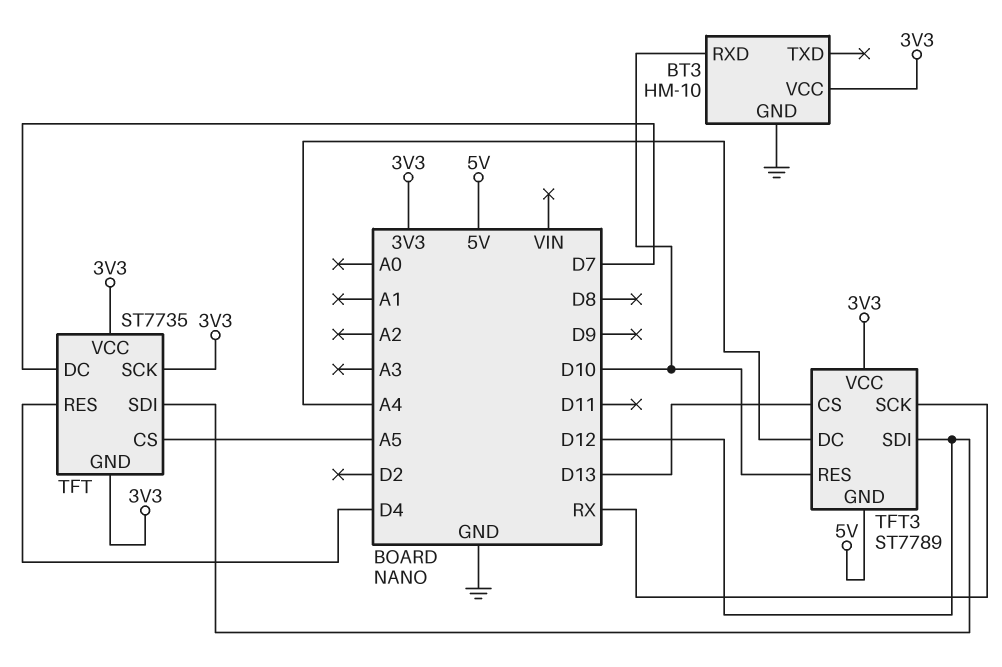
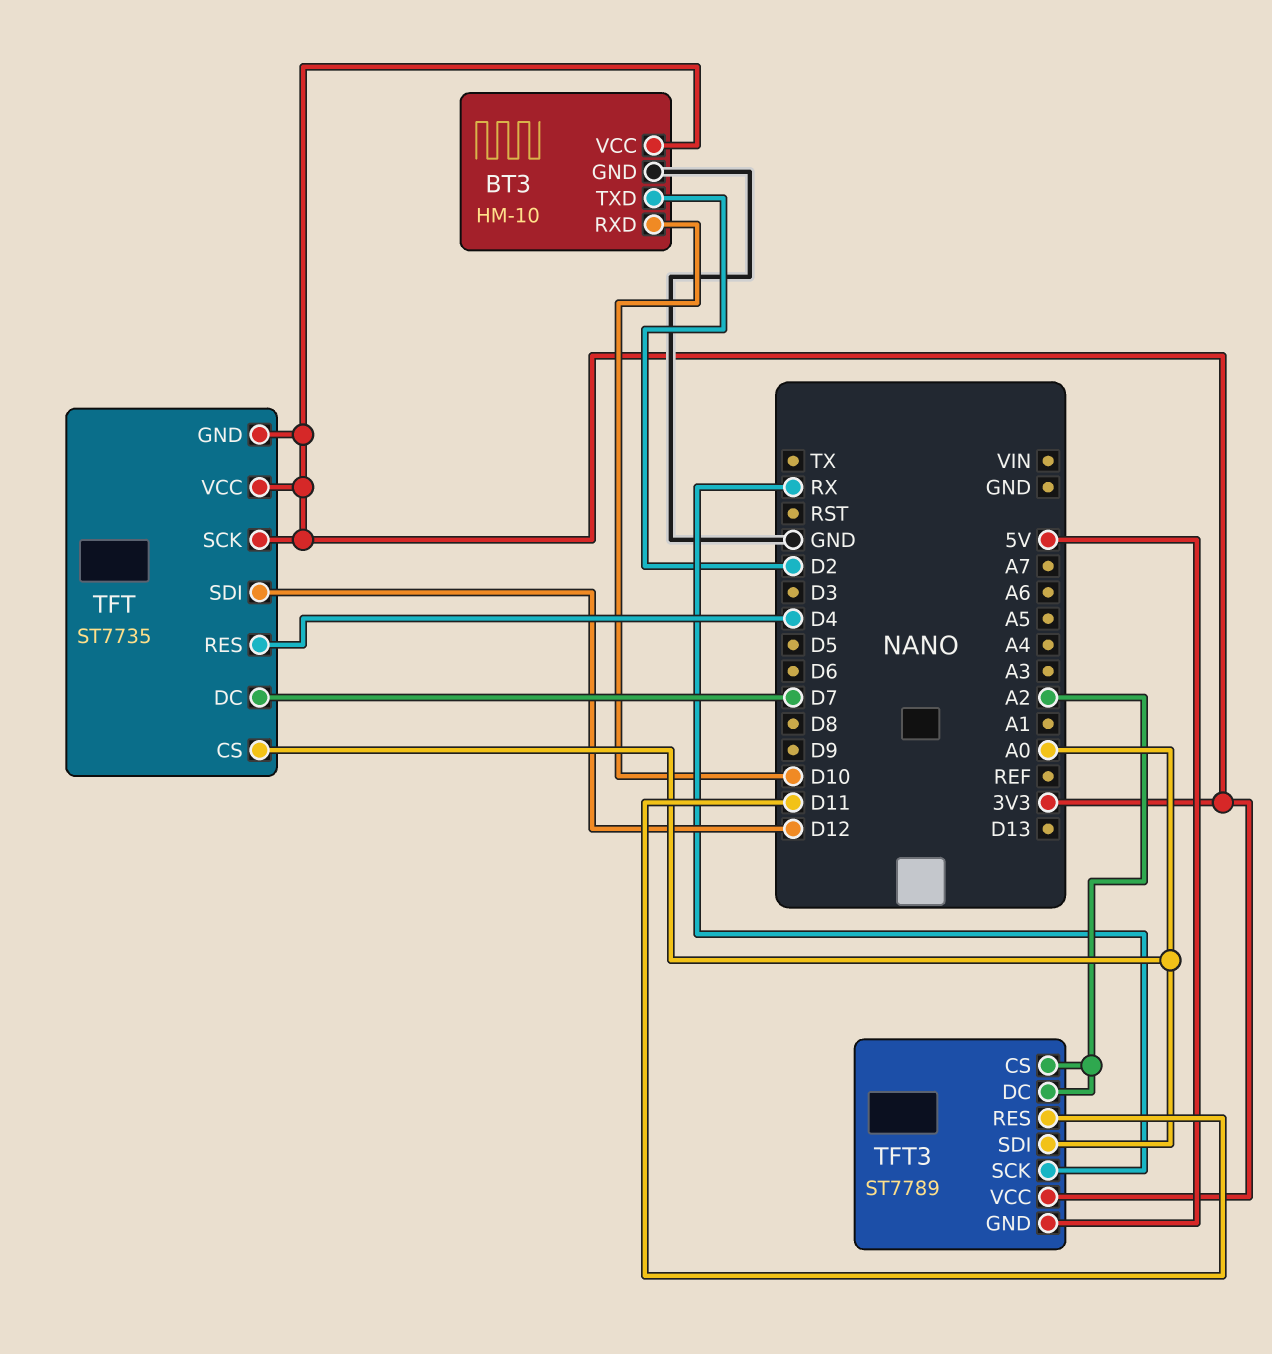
BT3 pin TXD: none -> D2
TFT pin CS: A5 -> A0
TFT3 pin CS: D13 -> A2
TFT3 pin DC: A4 -> A2
TFT3 pin RES: D10 -> D11
TFT3 pin SDI: D12 -> A0

